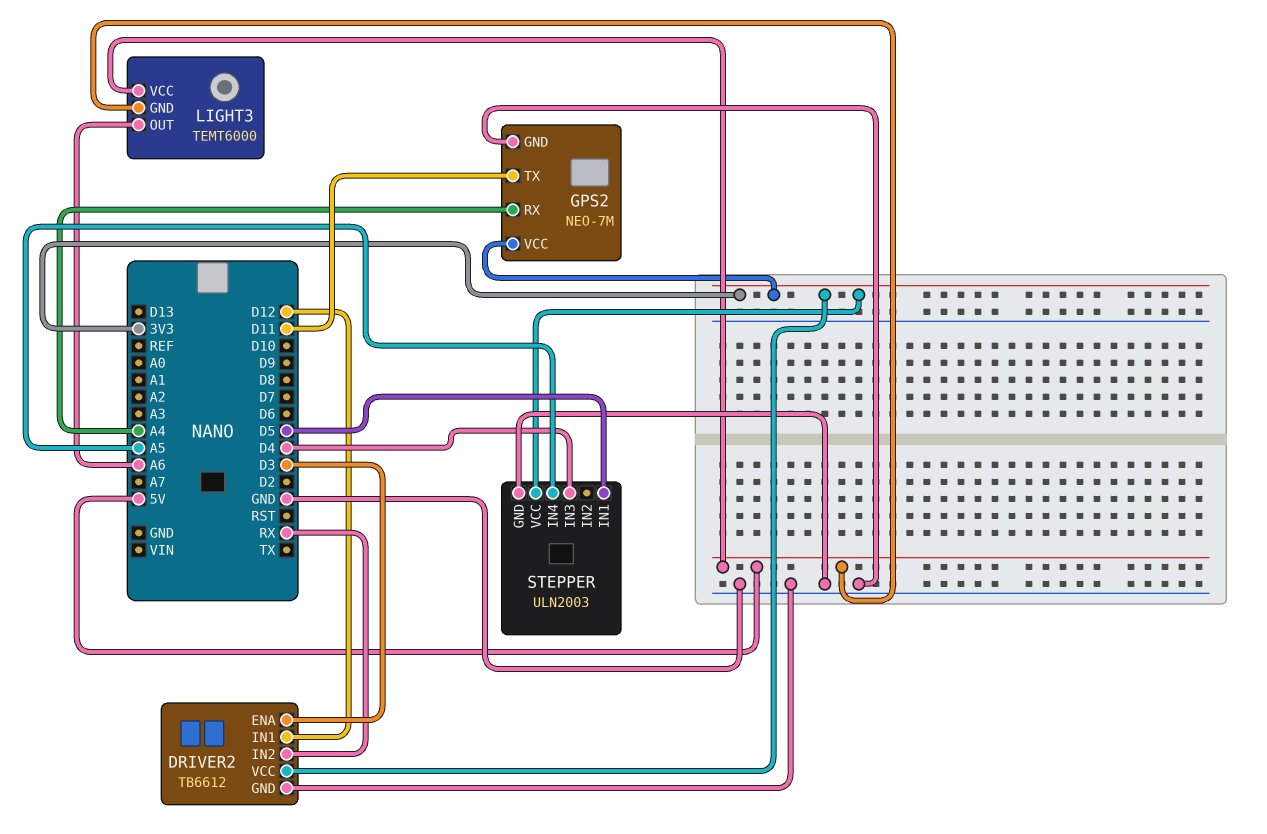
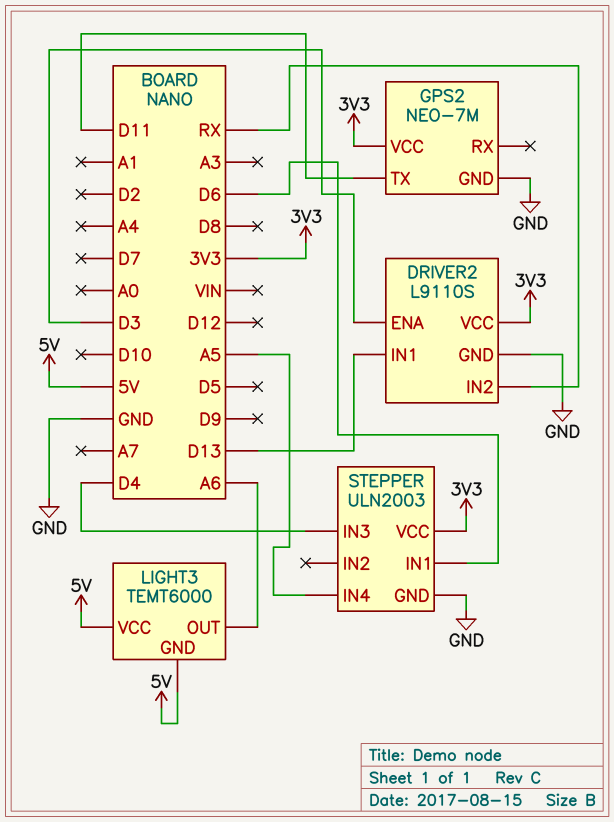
DRIVER2: TB6612 -> L9110S
DRIVER2 pin IN1: D12 -> D13
GPS2 pin RX: A4 -> none
STEPPER pin IN1: D5 -> D6

